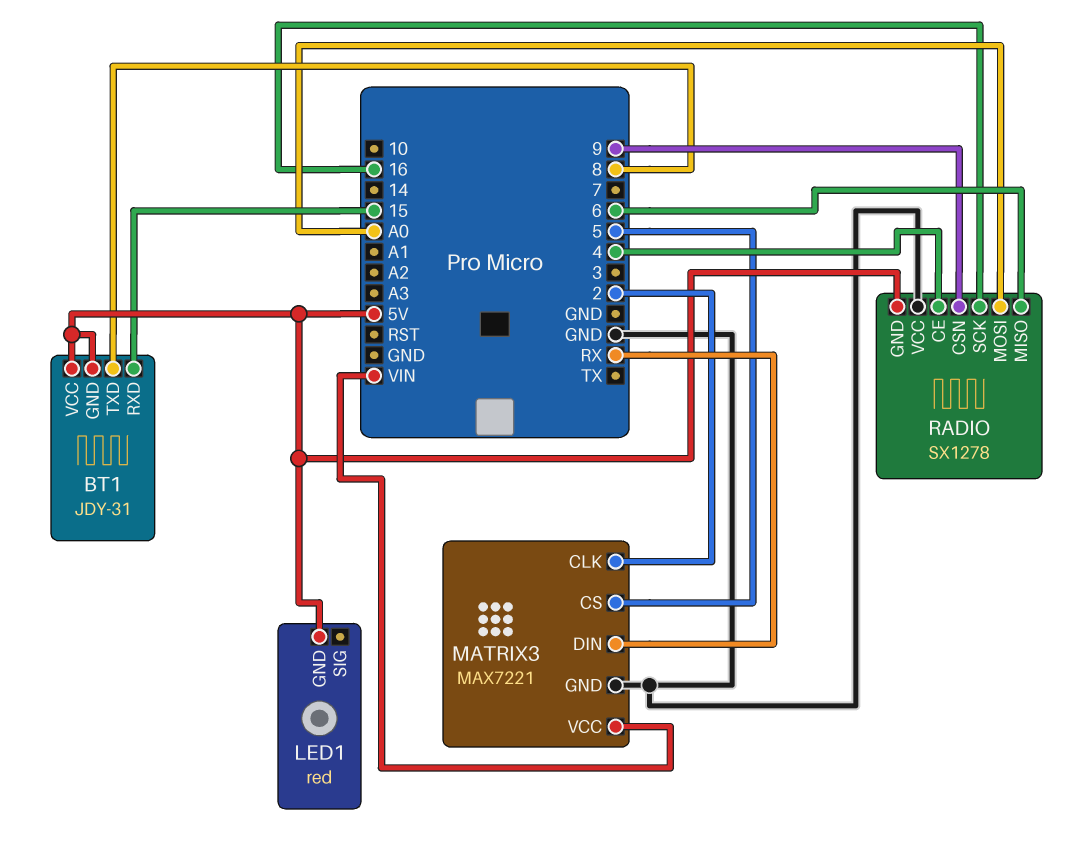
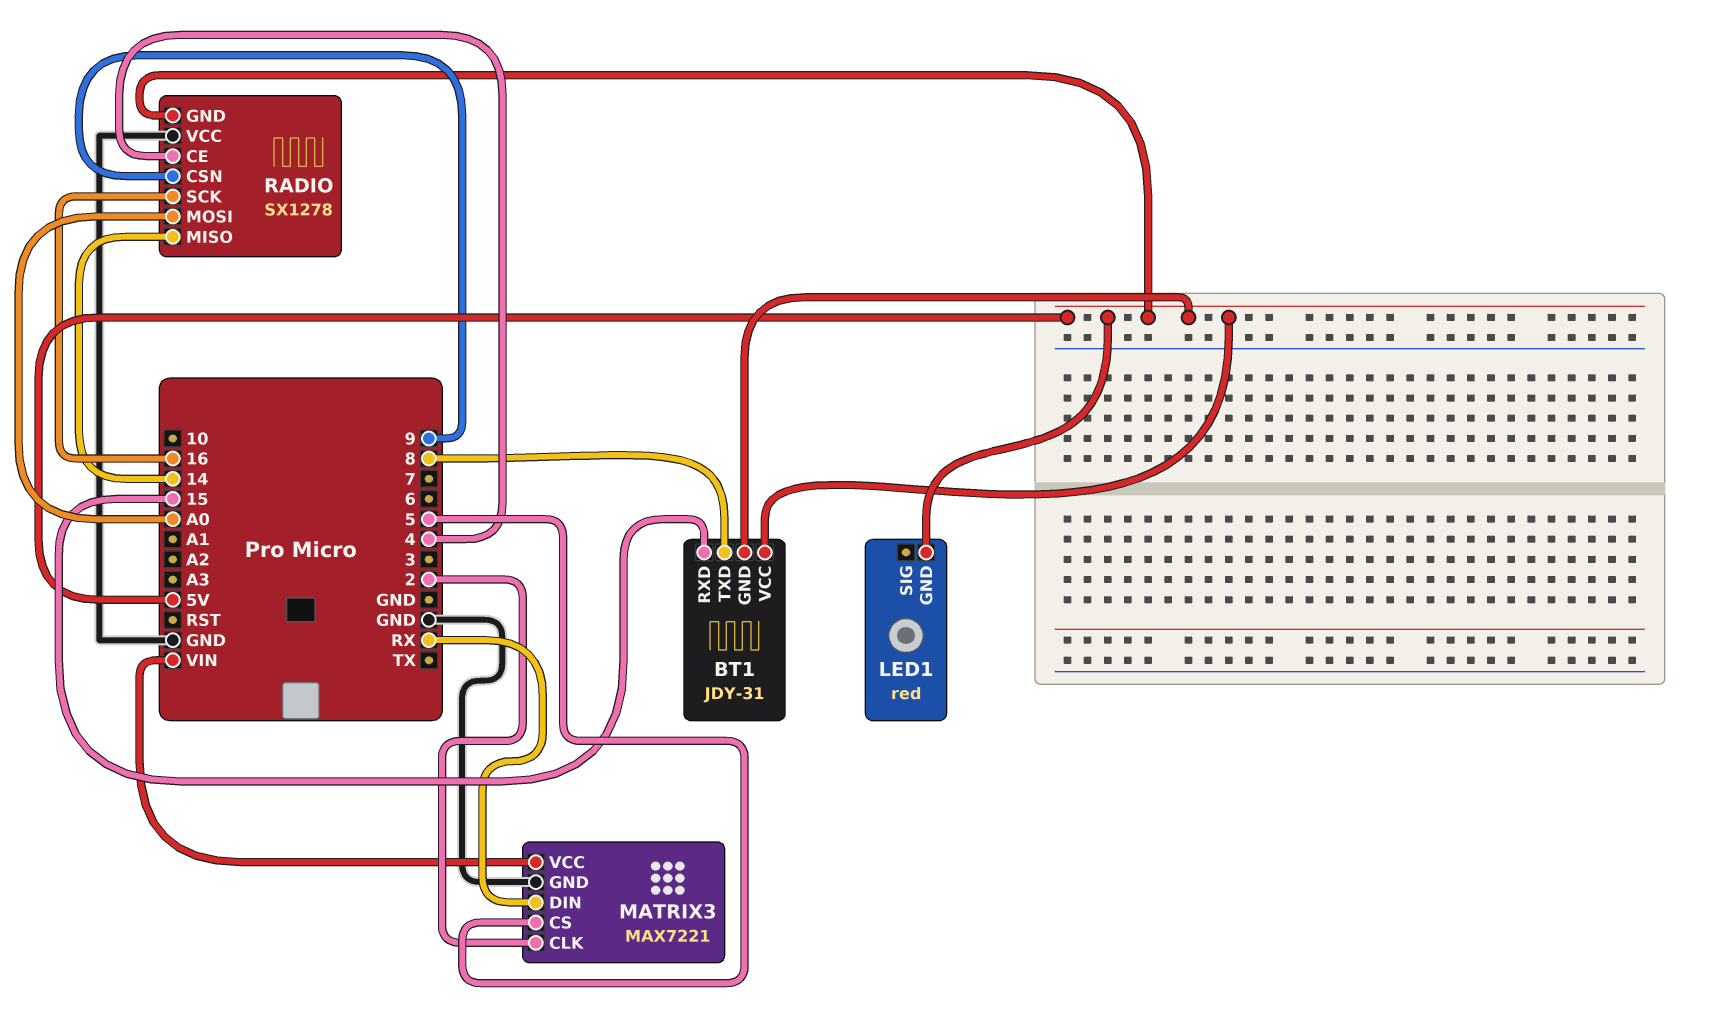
RADIO pin MISO: 6 -> 14

